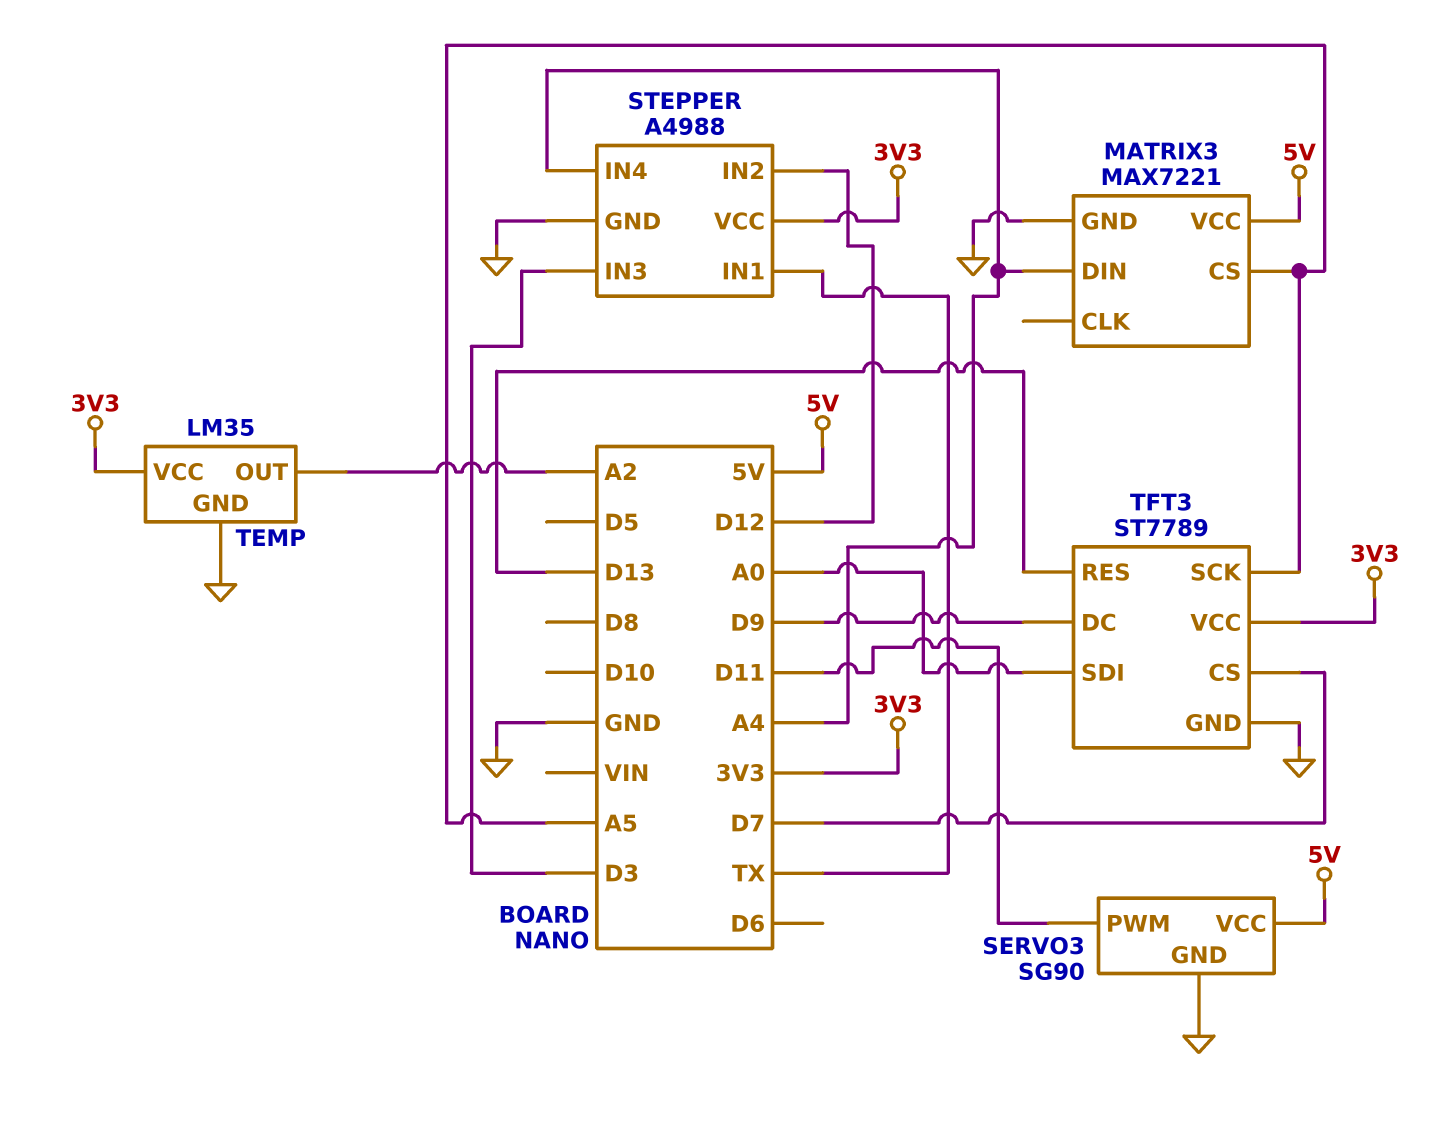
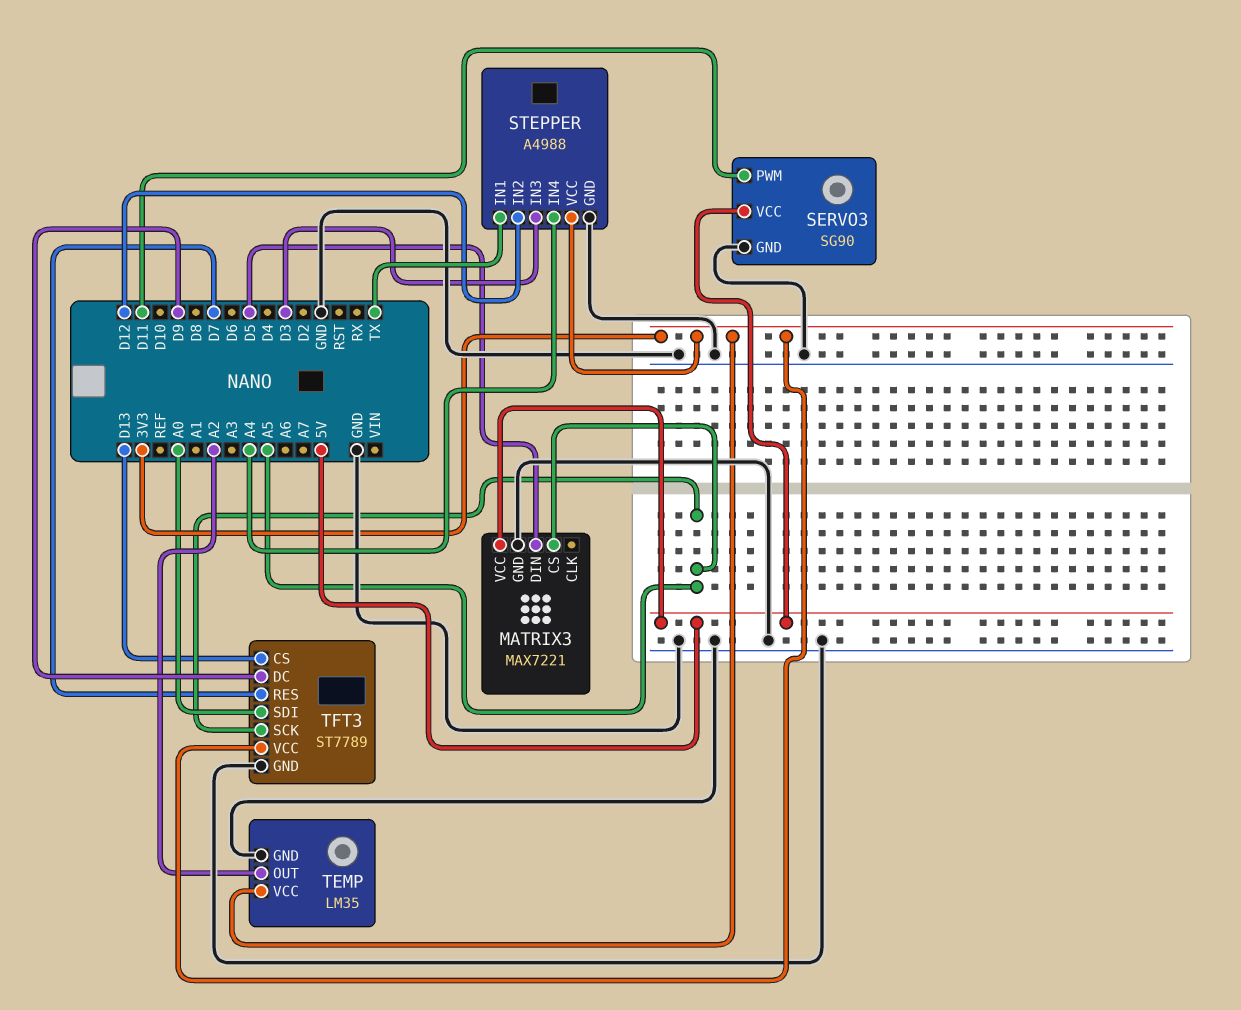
MATRIX3 pin DIN: A4 -> D5
TFT3 pin CS: D7 -> D13
TFT3 pin RES: D13 -> D7

